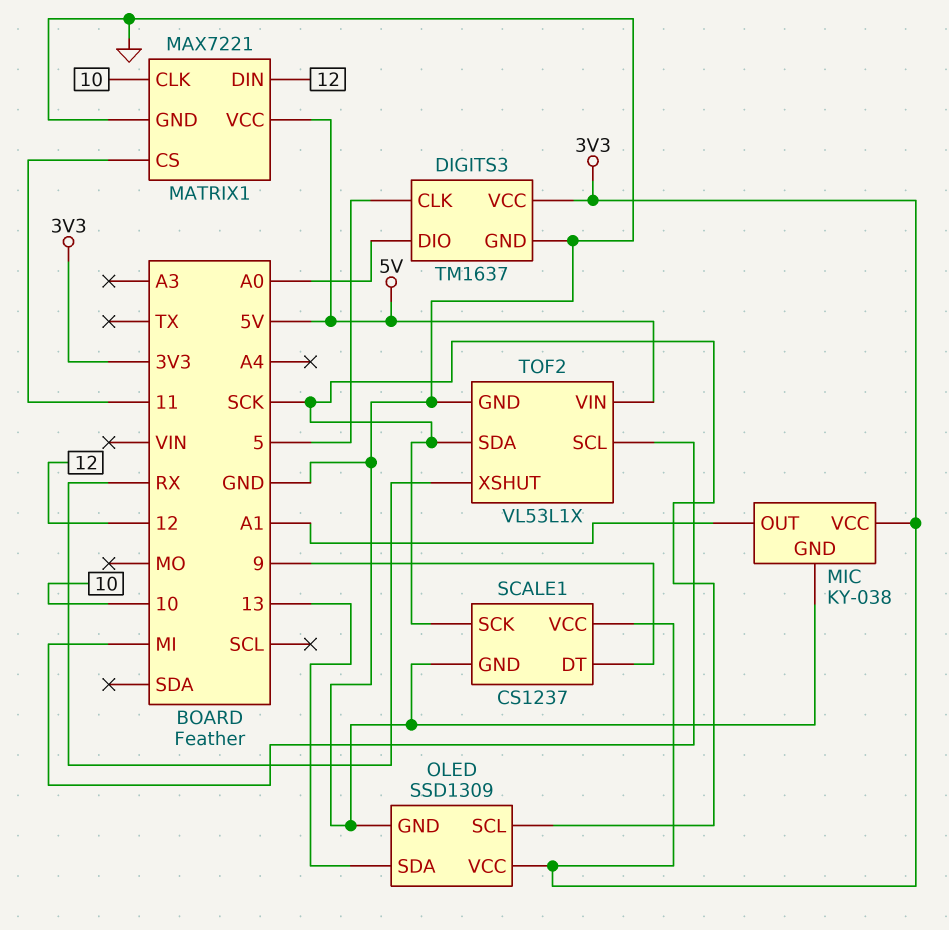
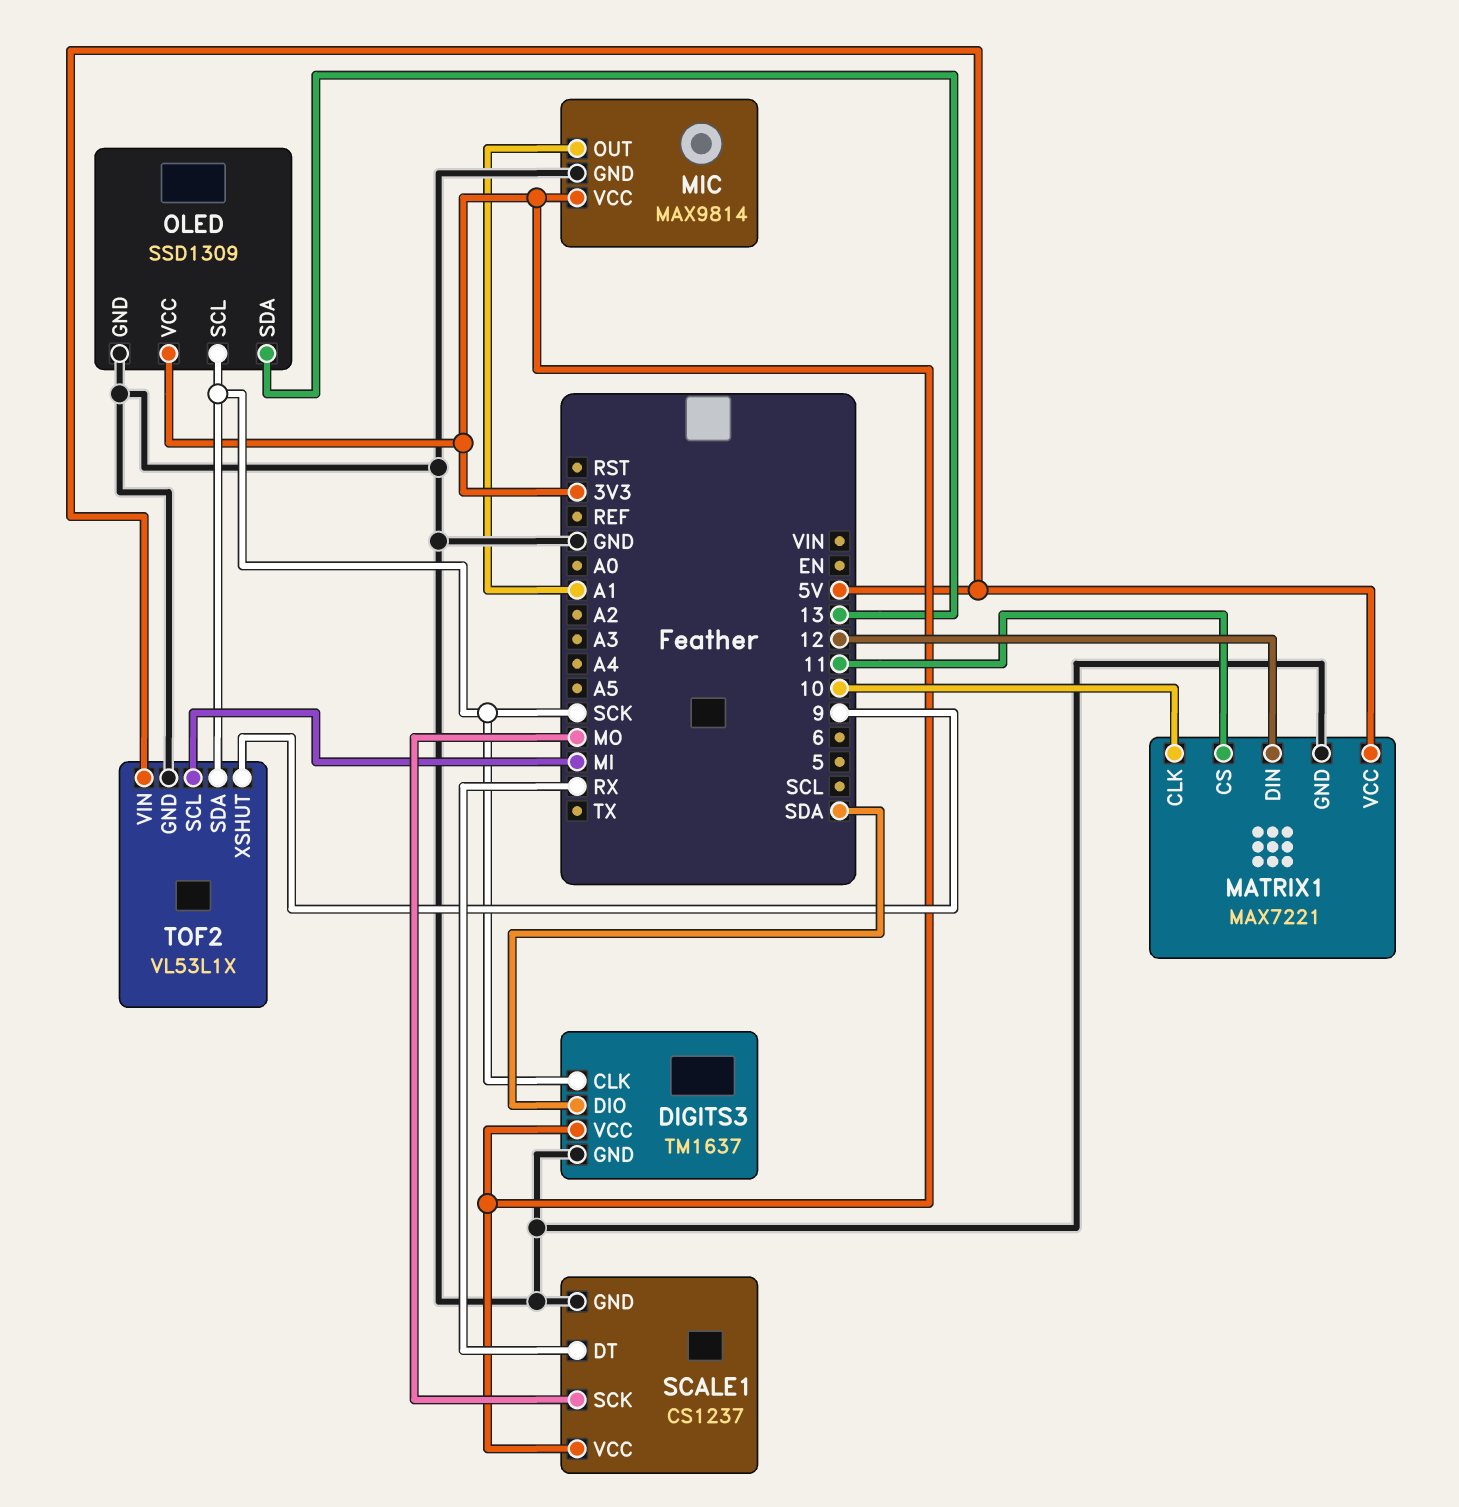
DIGITS3 pin CLK: 5 -> SCK
DIGITS3 pin DIO: A0 -> SDA
MIC: KY-038 -> MAX9814
SCALE1 pin DT: 9 -> RX
SCALE1 pin SCK: SCK -> MO
TOF2 pin XSHUT: RX -> 9

